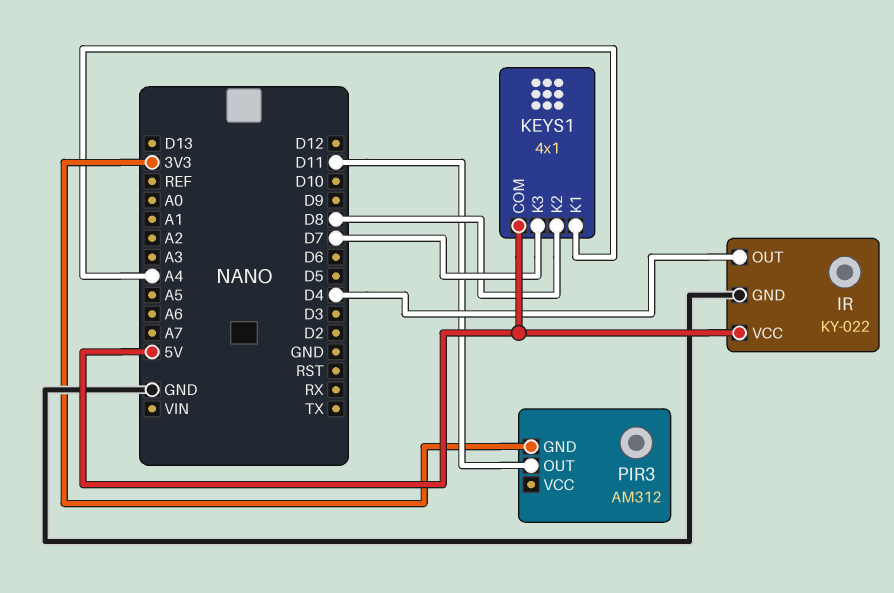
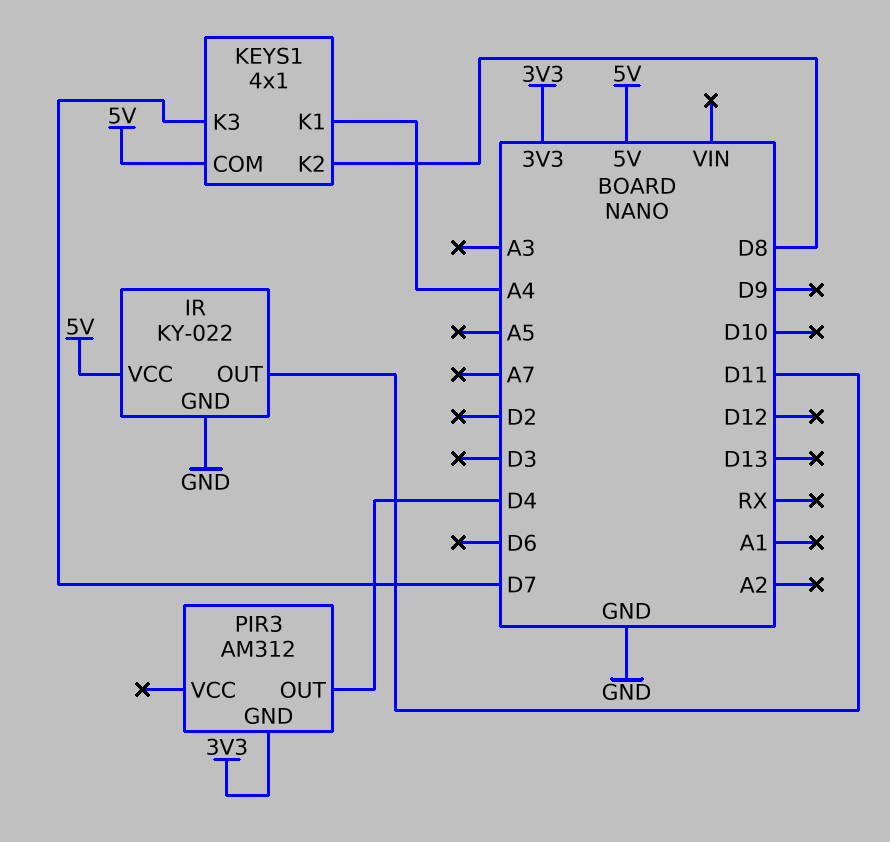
IR pin OUT: D4 -> D11
PIR3 pin OUT: D11 -> D4

